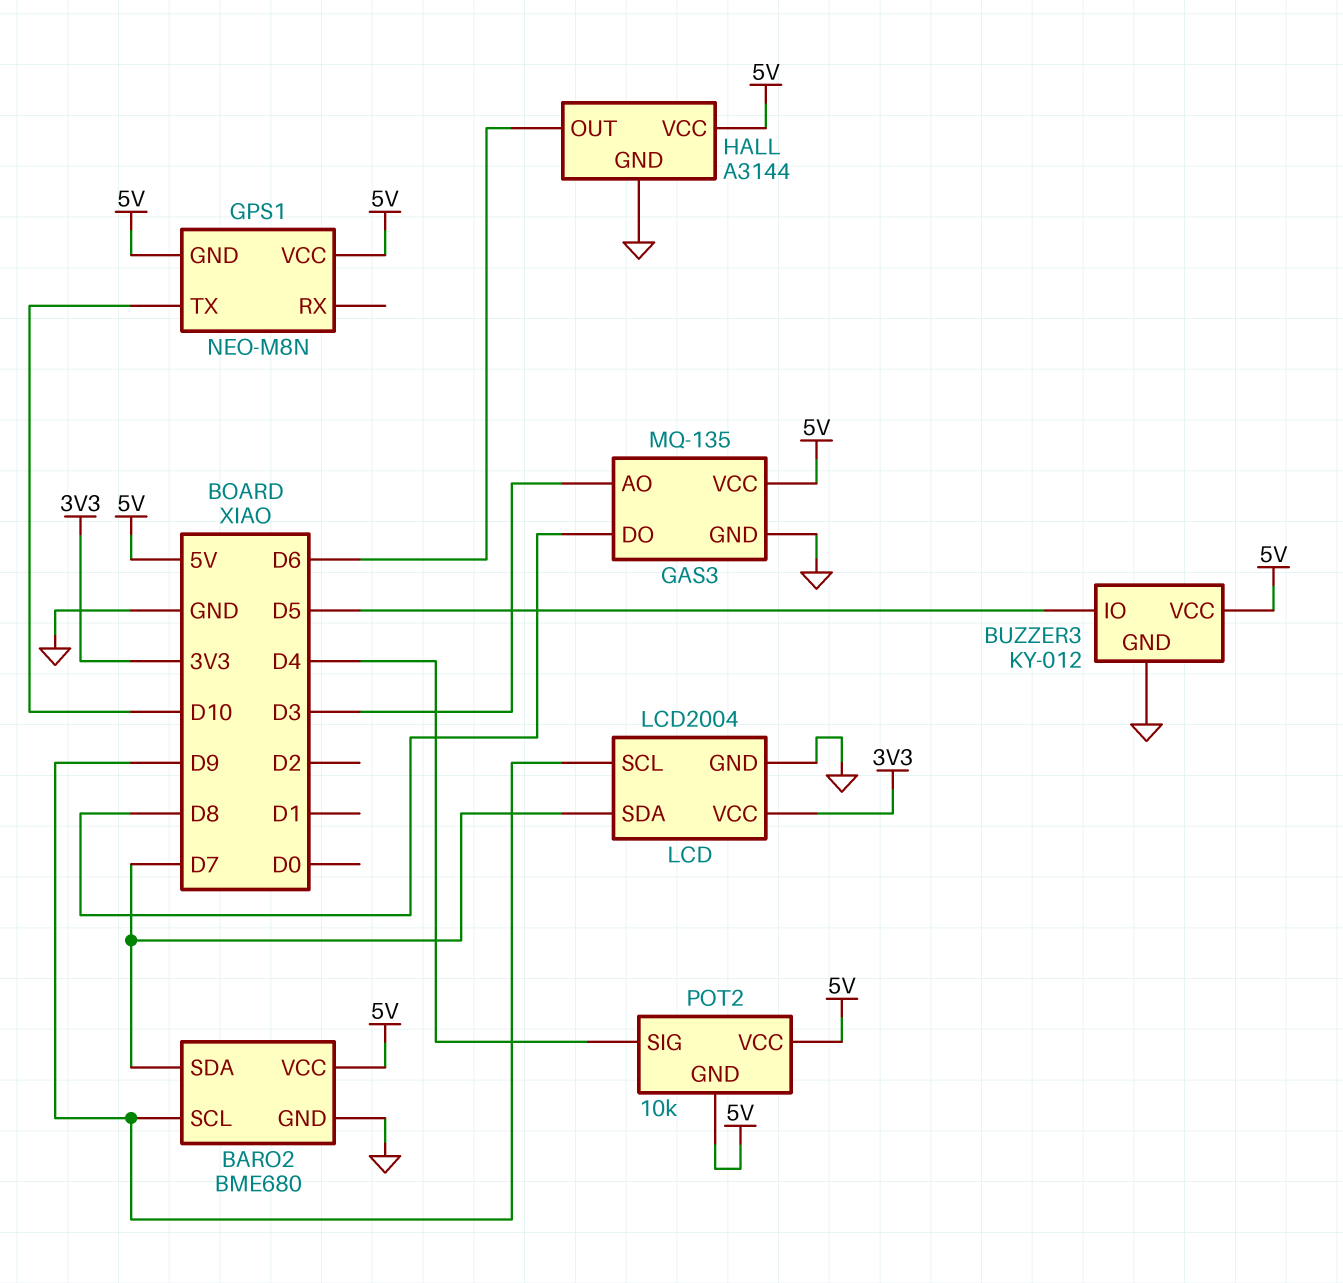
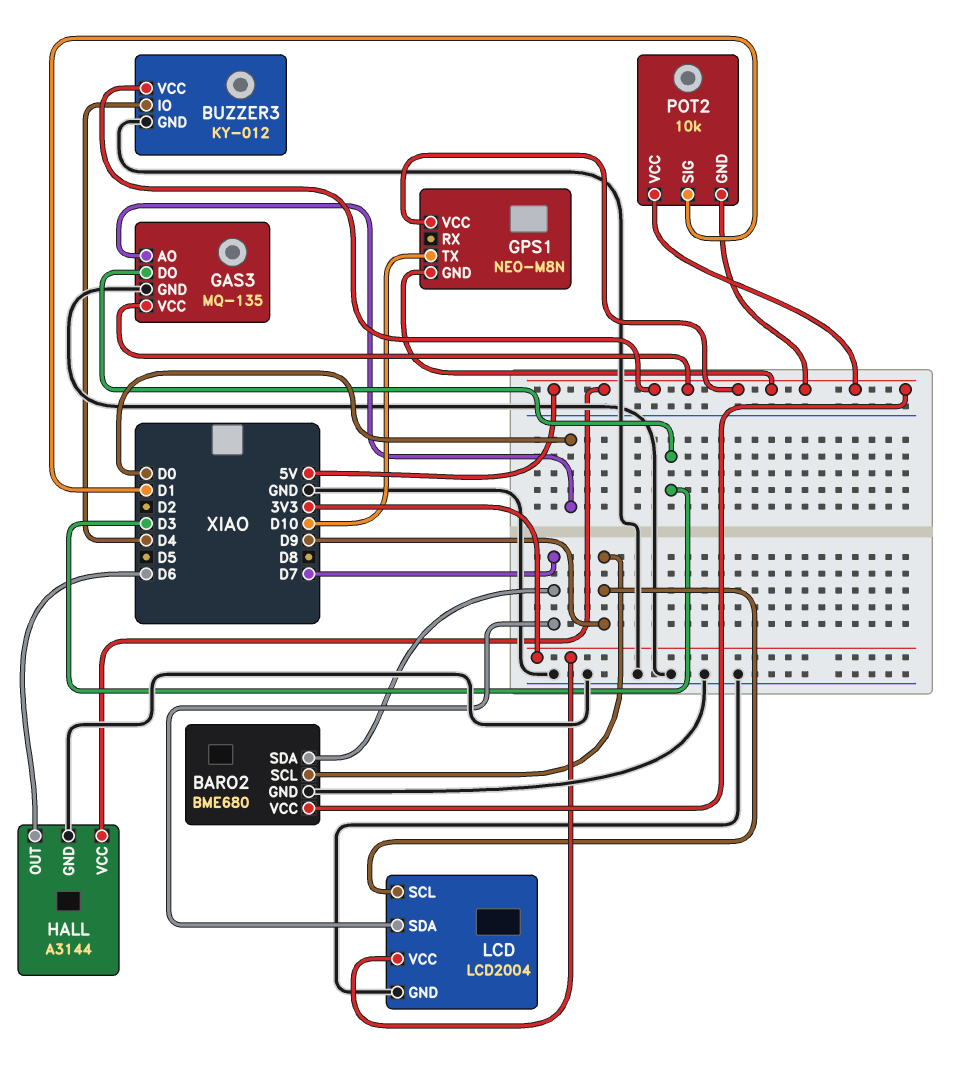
BUZZER3 pin IO: D5 -> D4
GAS3 pin AO: D3 -> D0
GAS3 pin DO: D8 -> D3
POT2 pin SIG: D4 -> D1

